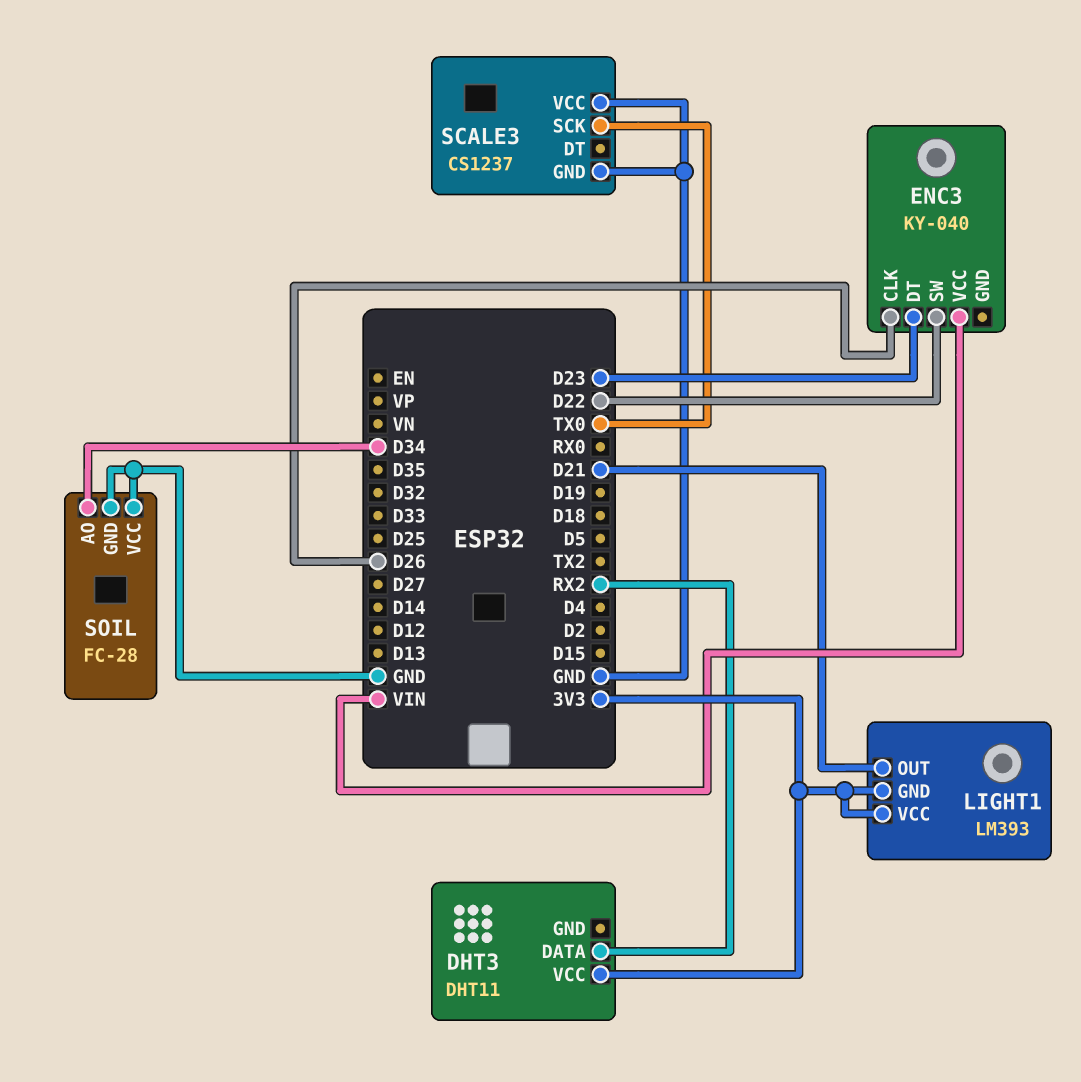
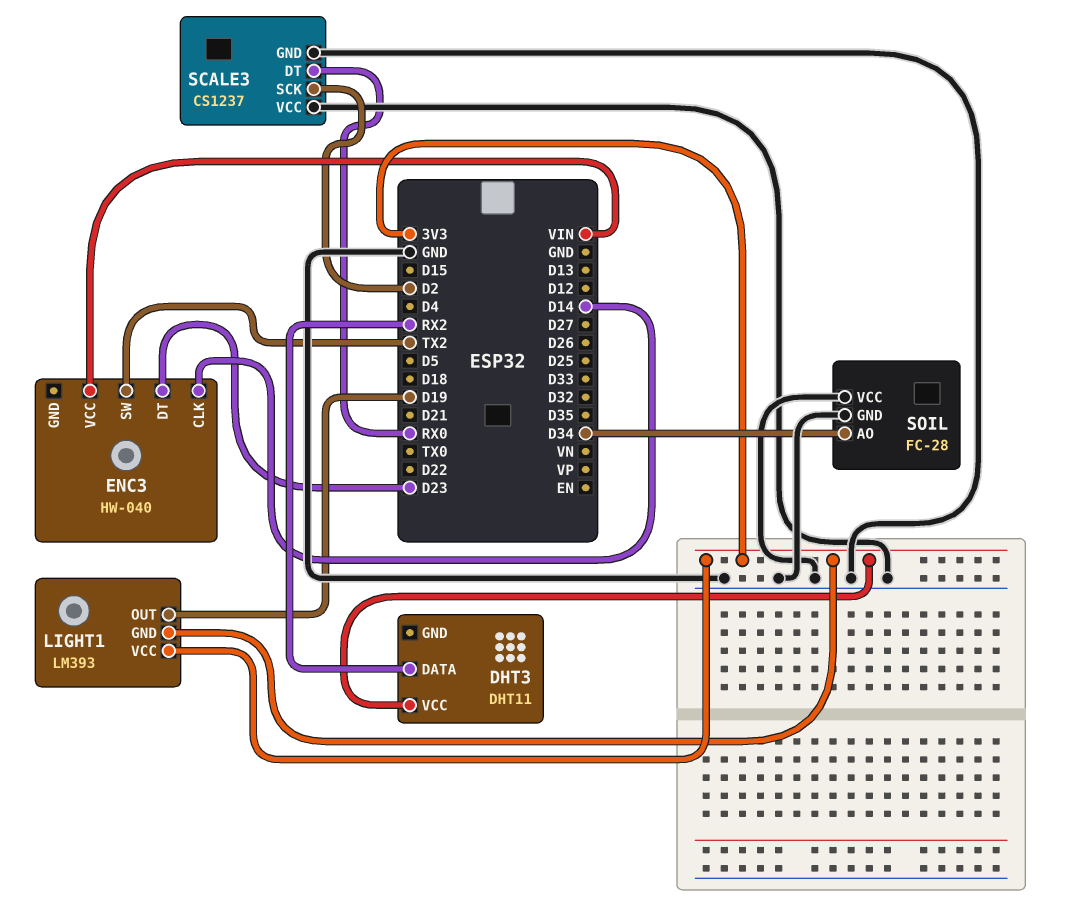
ENC3: KY-040 -> HW-040
ENC3 pin CLK: D26 -> D14
ENC3 pin SW: D22 -> TX2
LIGHT1 pin OUT: D21 -> D19
SCALE3 pin DT: none -> RX0
SCALE3 pin SCK: TX0 -> D2

